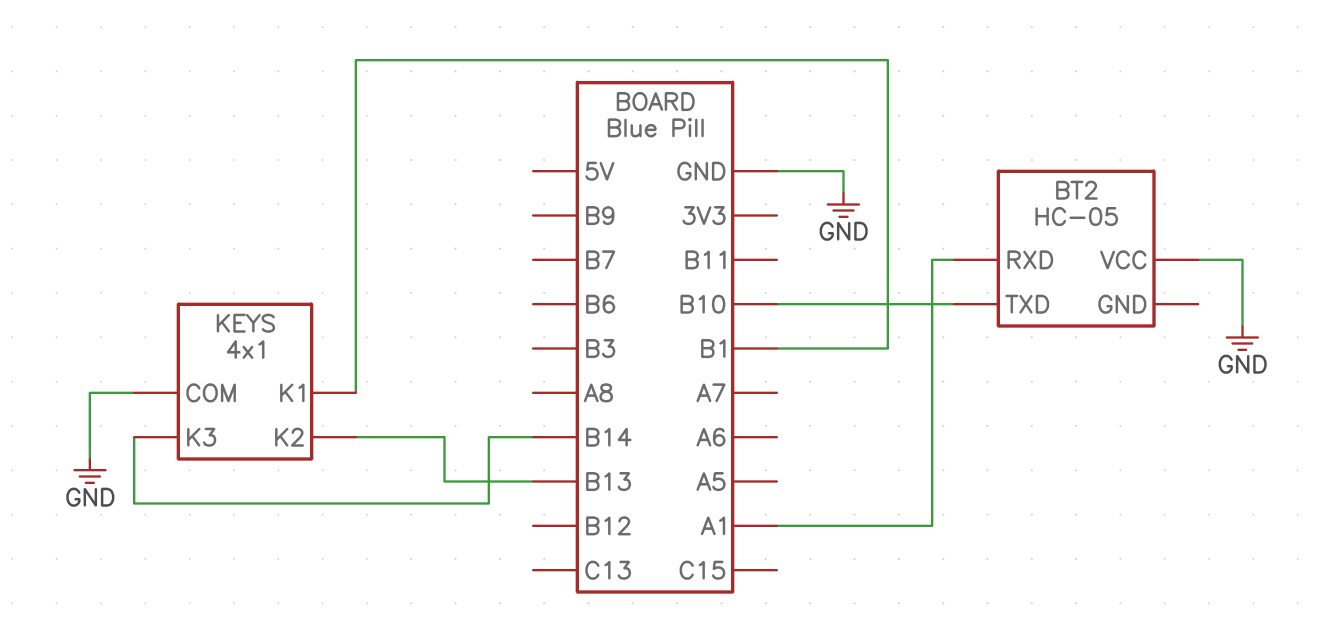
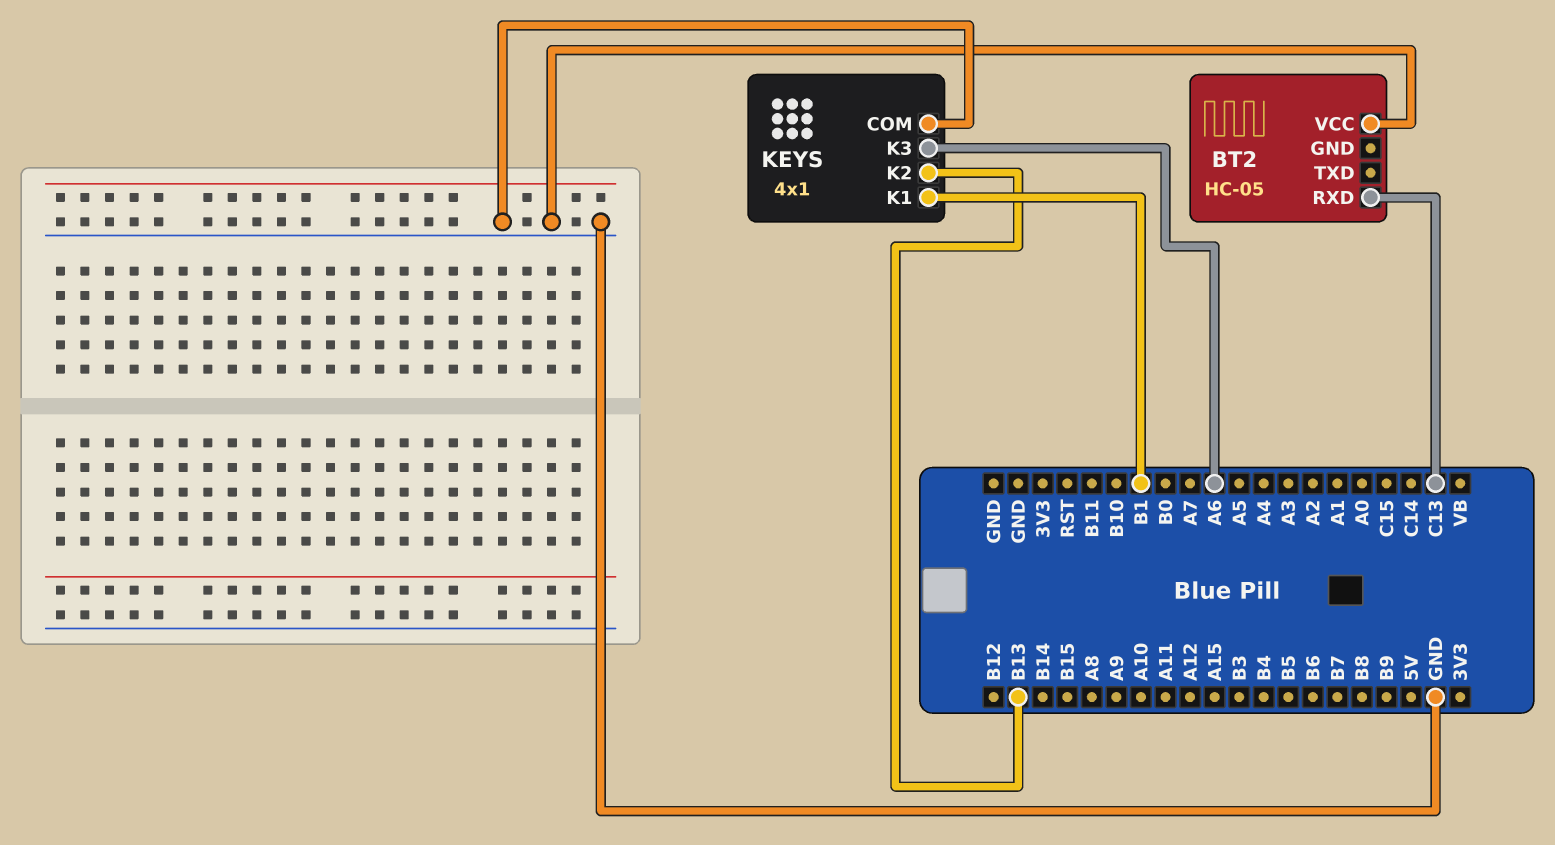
BT2 pin RXD: A1 -> C13
BT2 pin TXD: B10 -> none
KEYS pin K3: B14 -> A6

